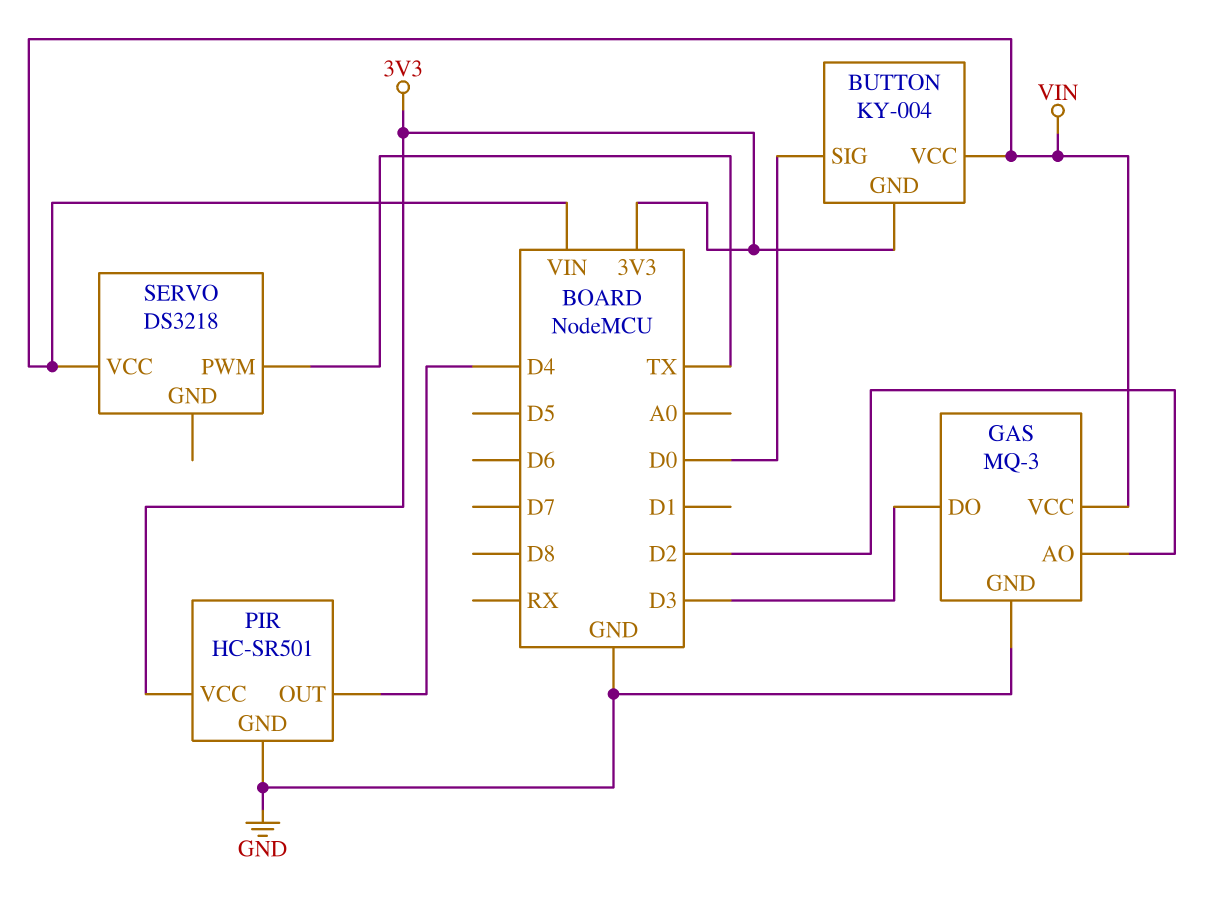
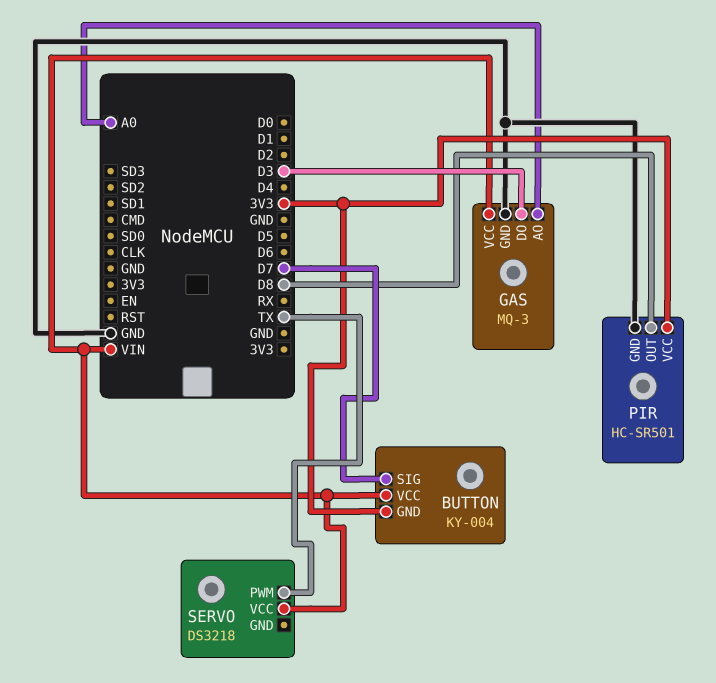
BUTTON pin SIG: D0 -> D7
GAS pin AO: D2 -> A0
PIR pin OUT: D4 -> D8

